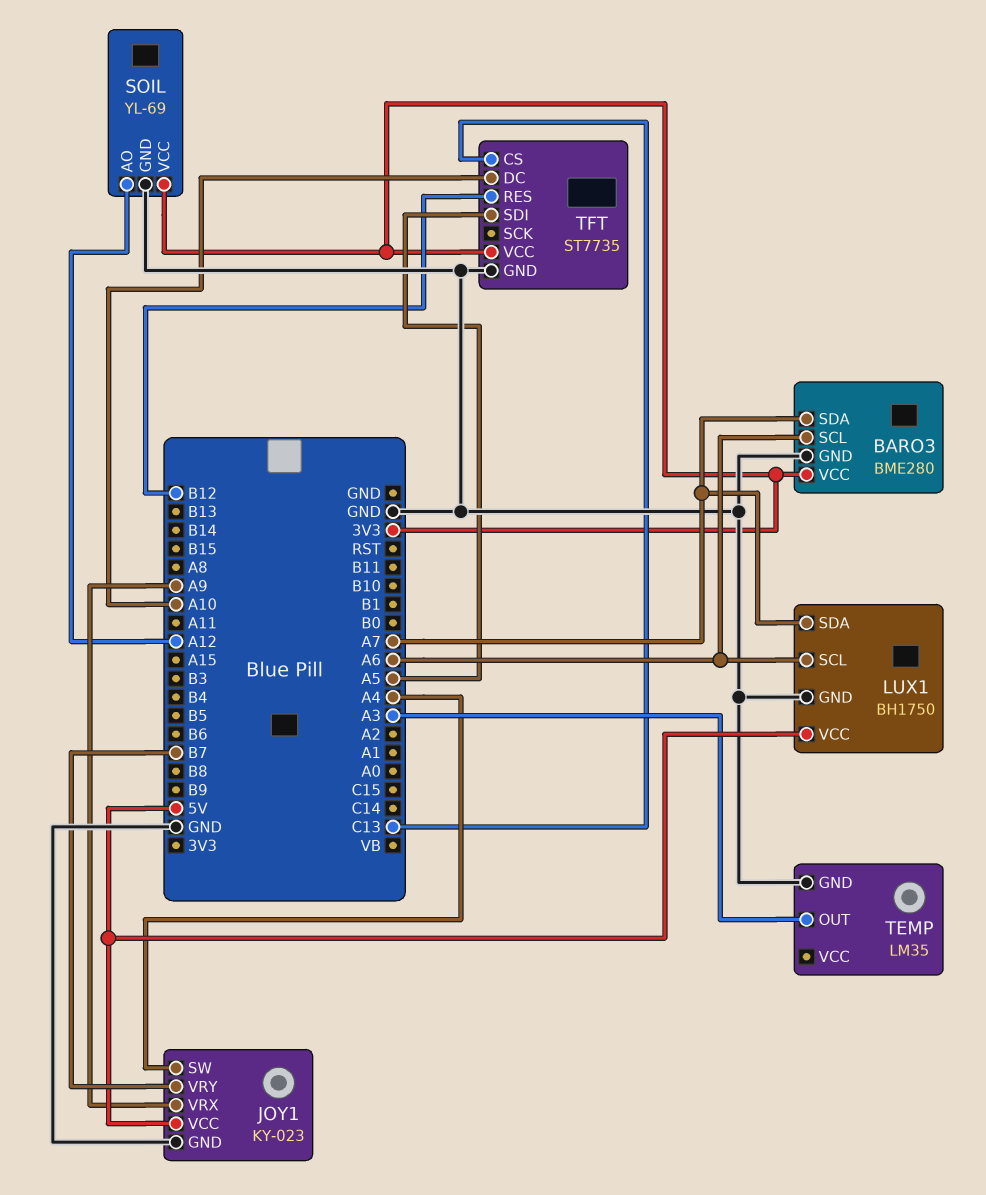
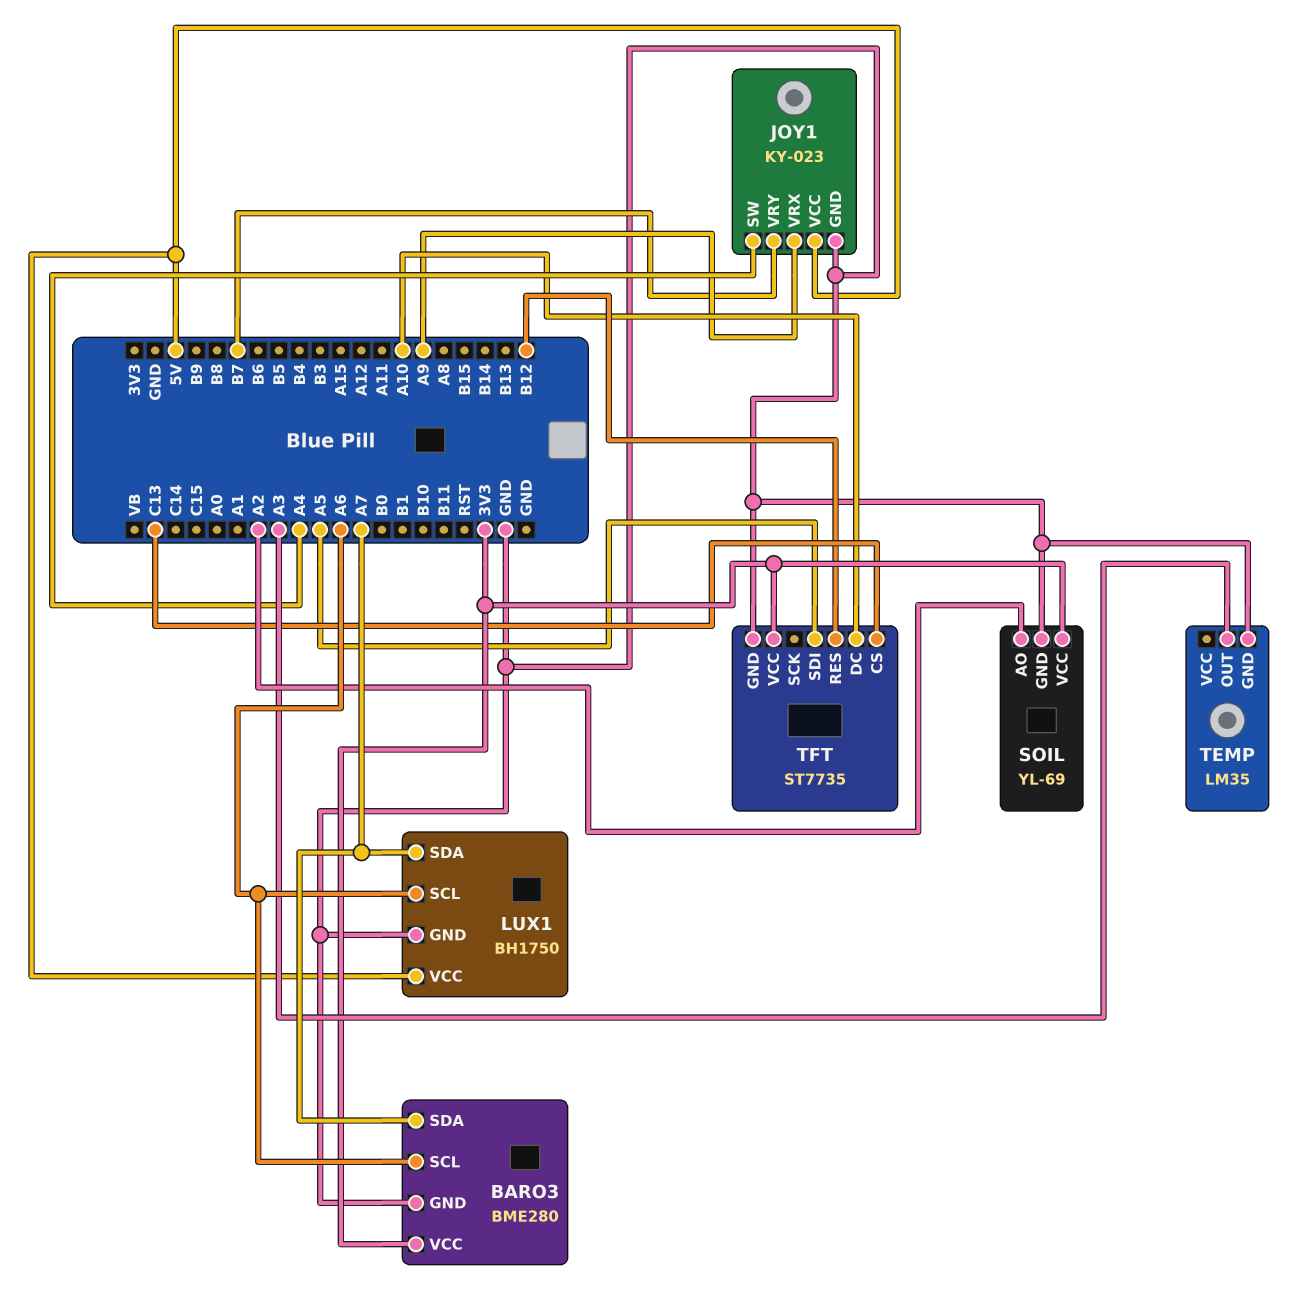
SOIL pin AO: A12 -> A2

